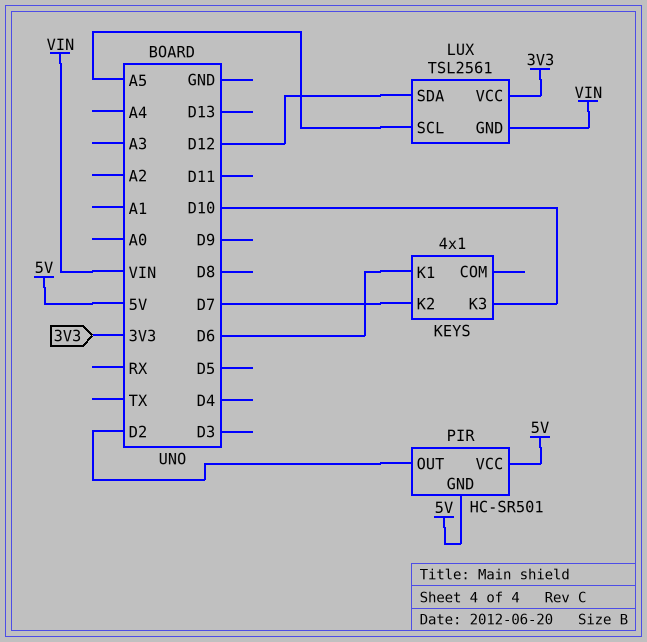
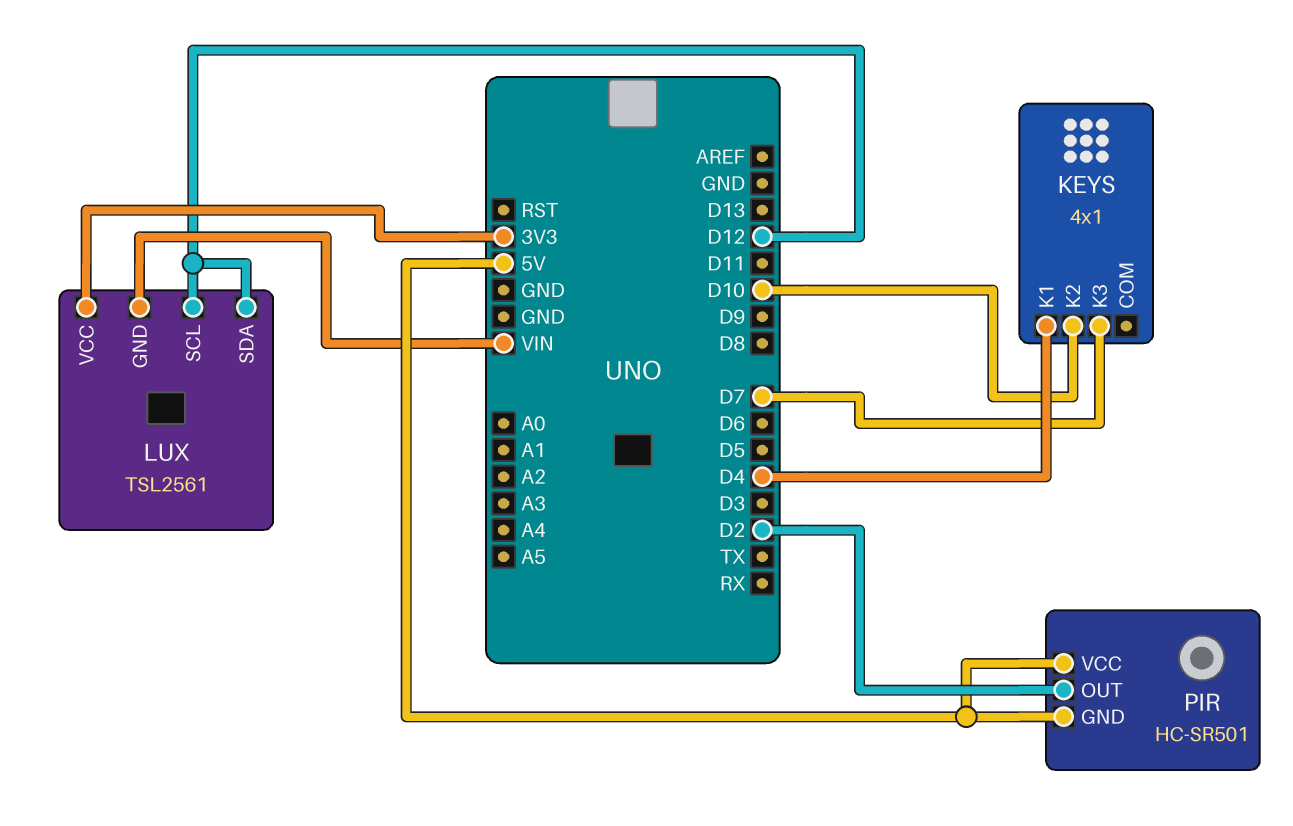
KEYS pin K1: D6 -> D4
KEYS pin K2: D7 -> D10
KEYS pin K3: D10 -> D7
LUX pin SCL: A5 -> D12

